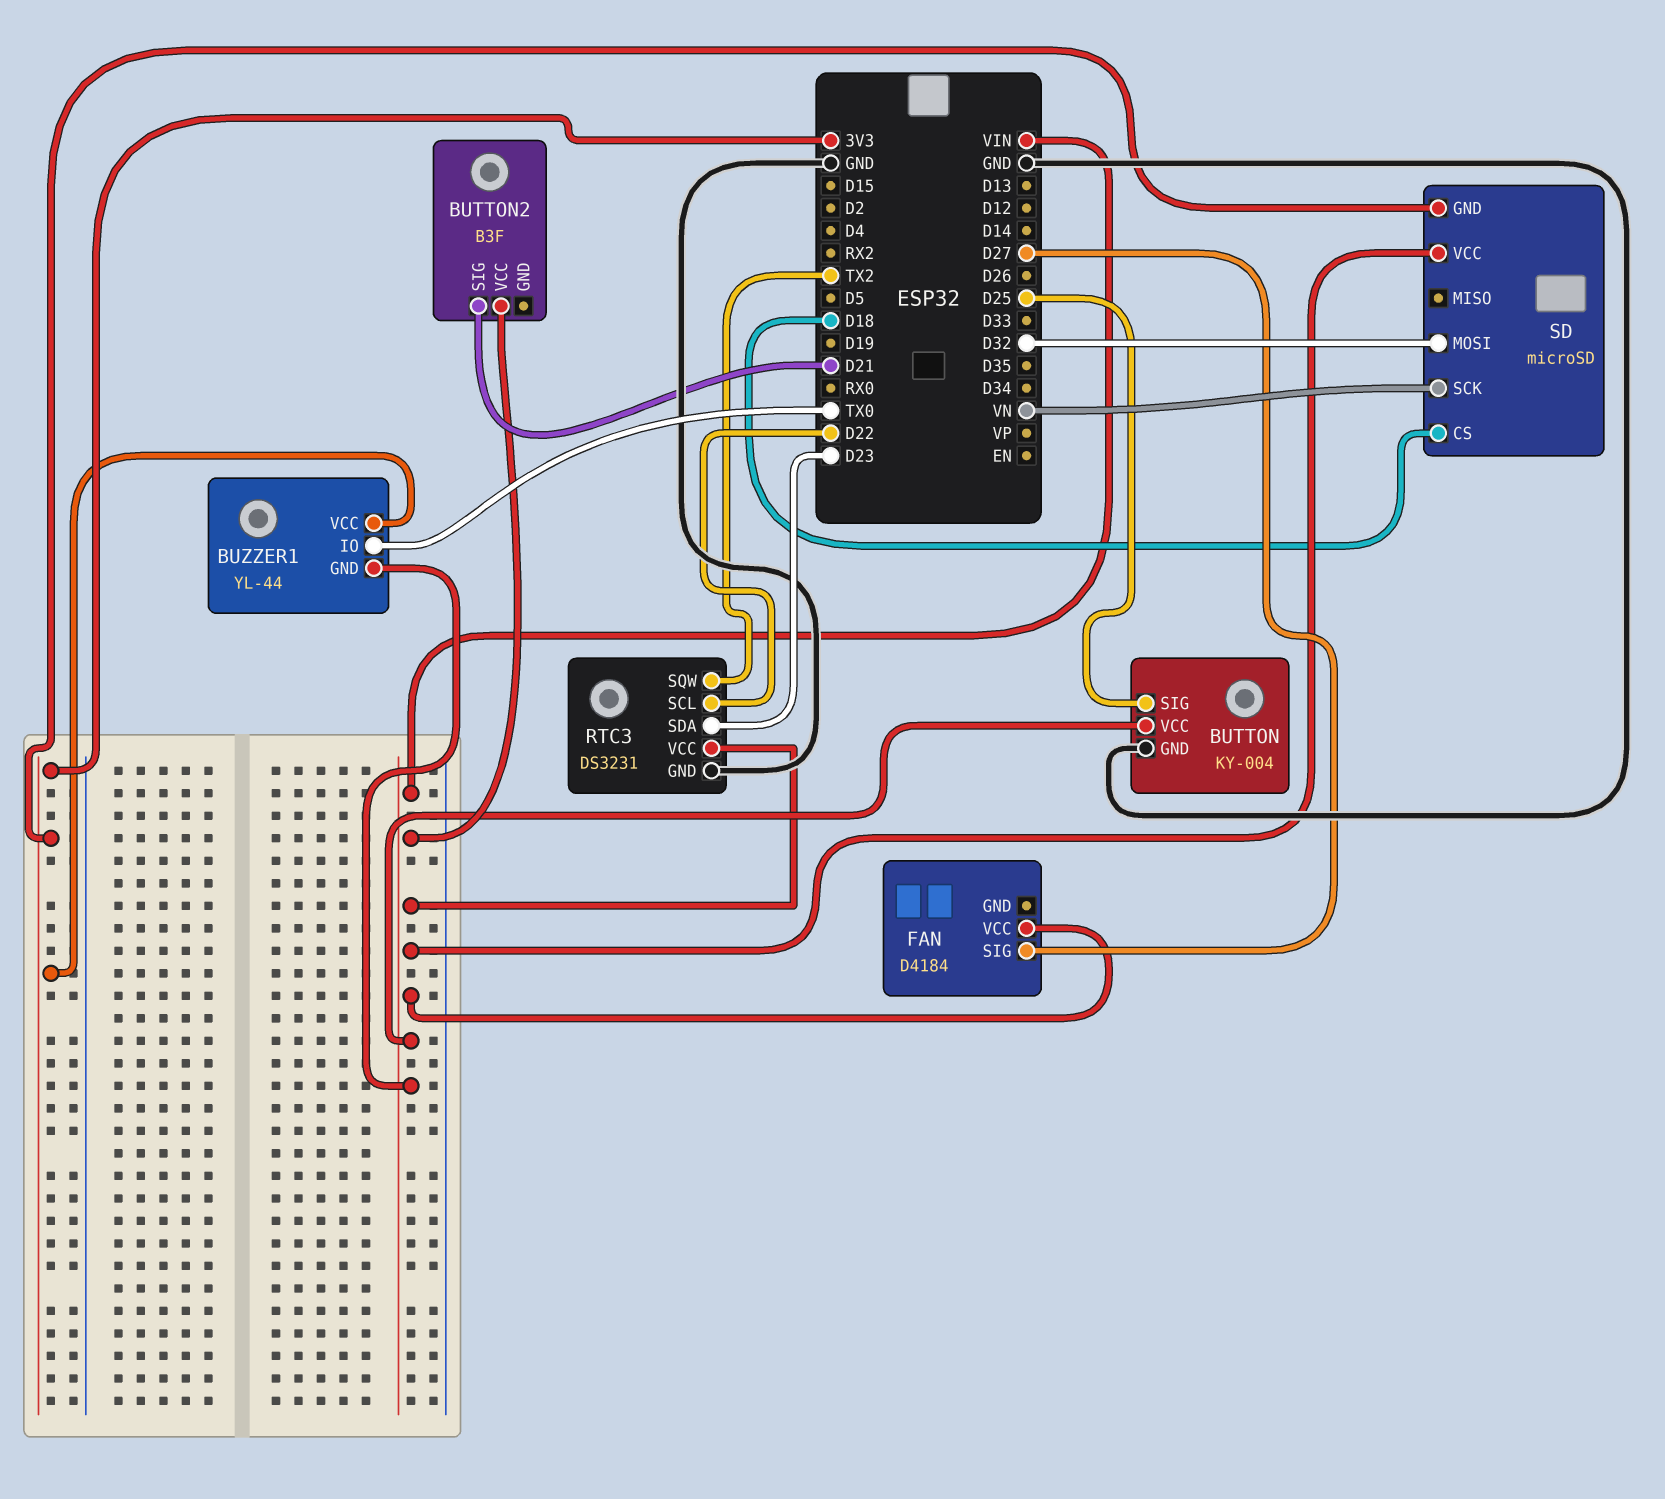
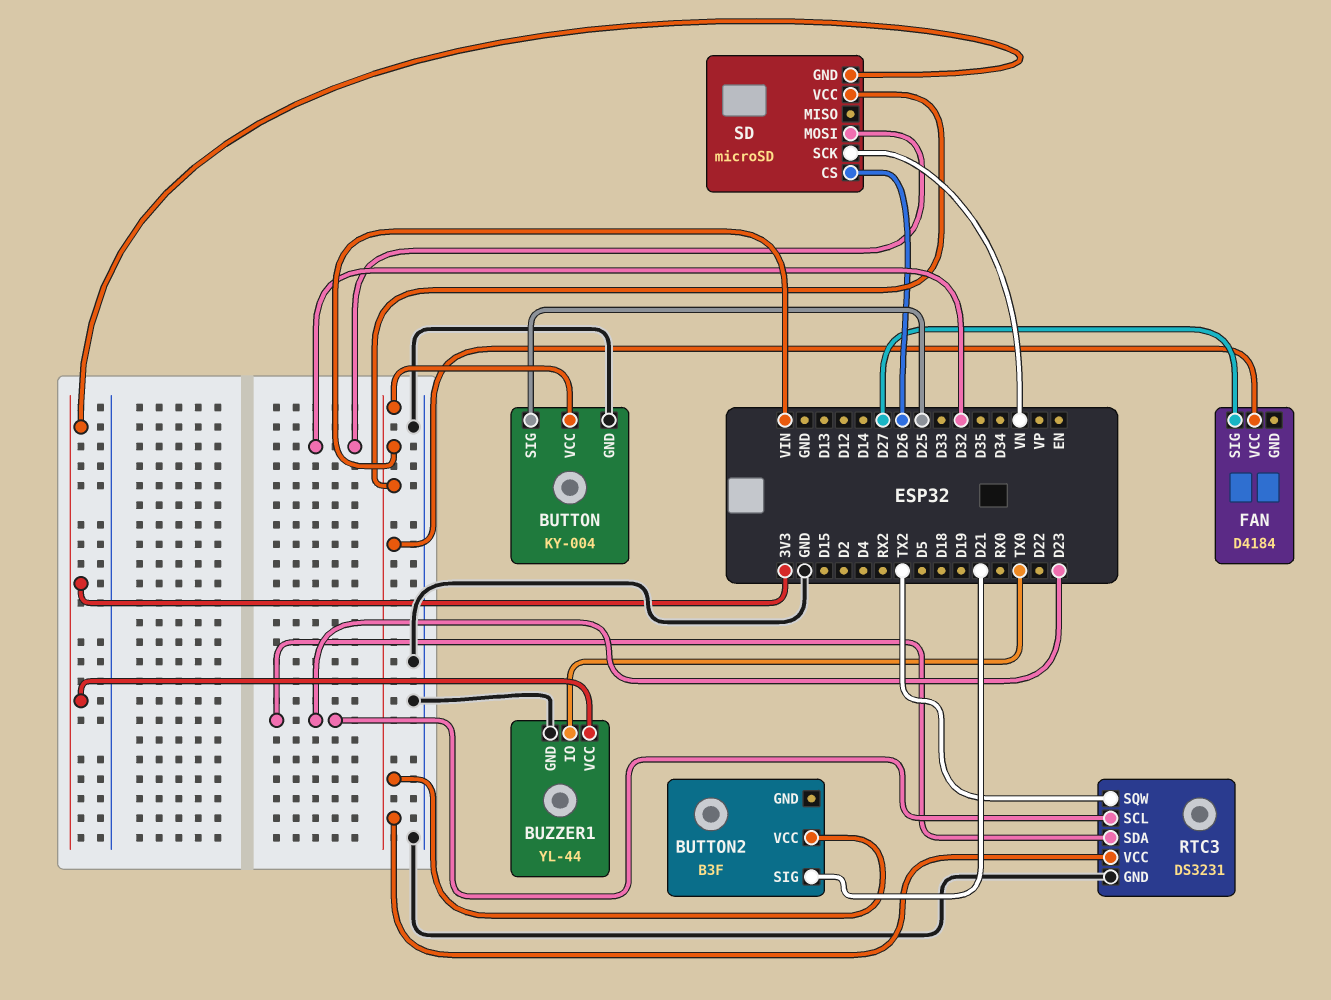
BUZZER1 pin GND: VIN -> GND
RTC3 pin SCL: D22 -> D23
SD pin CS: D18 -> D26

